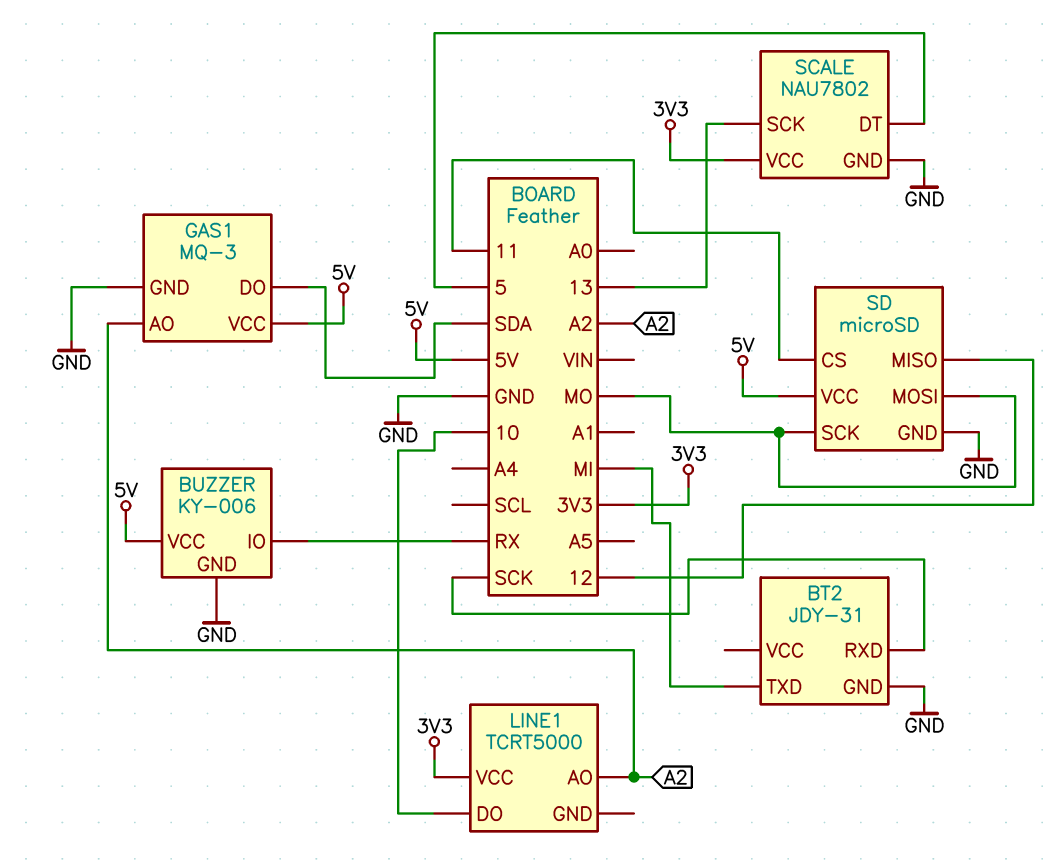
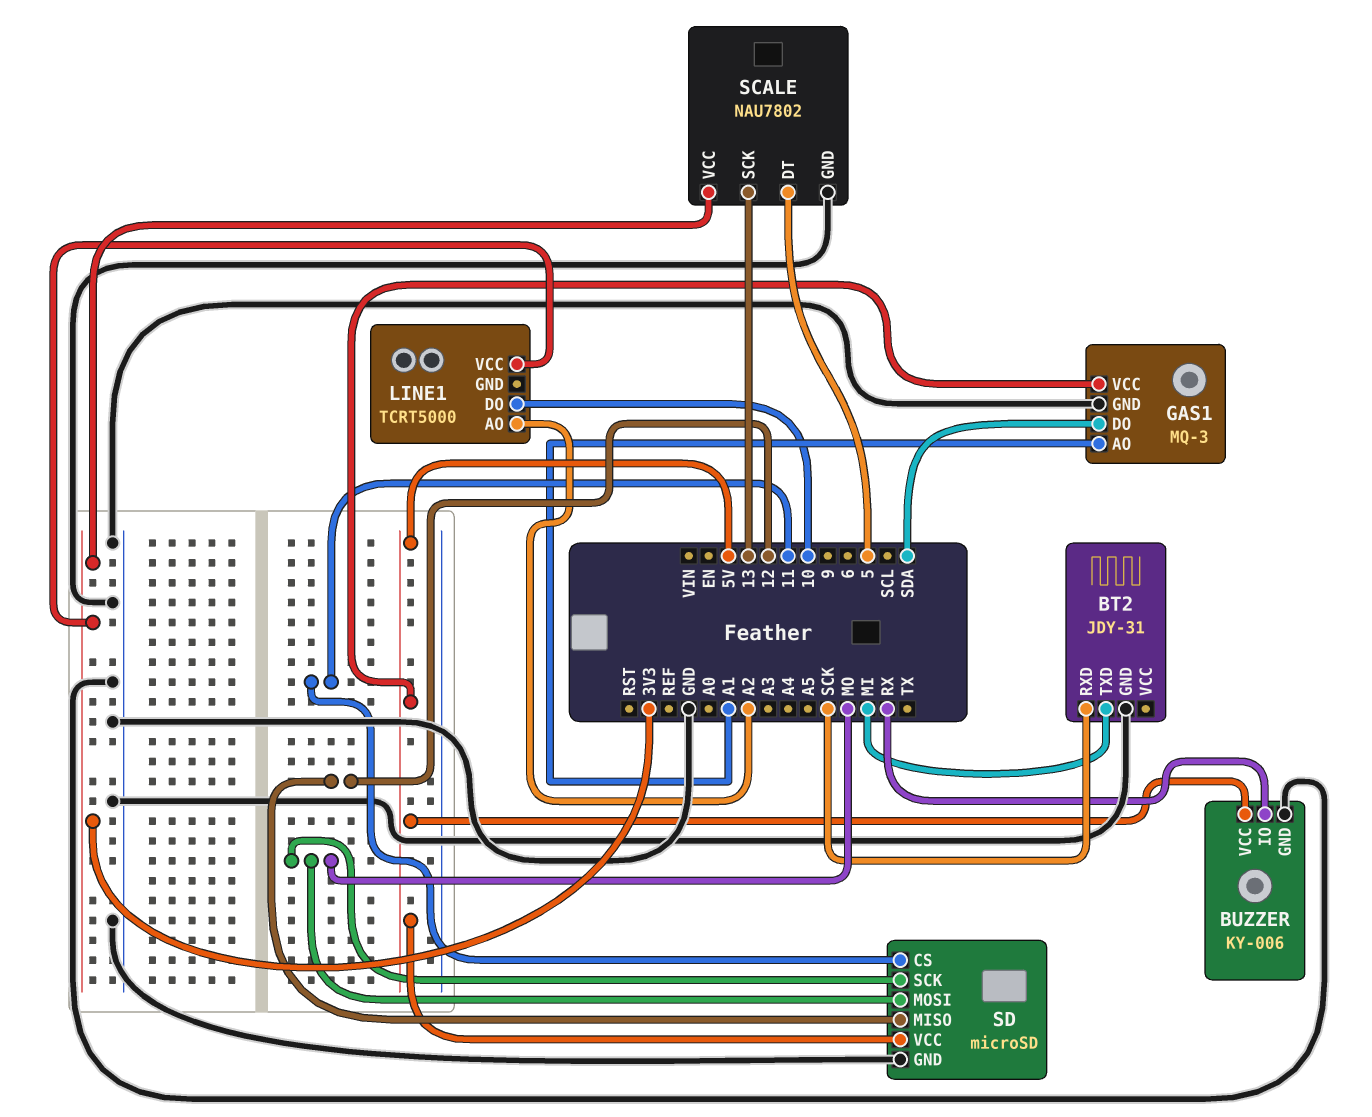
GAS1 pin AO: A2 -> A1

